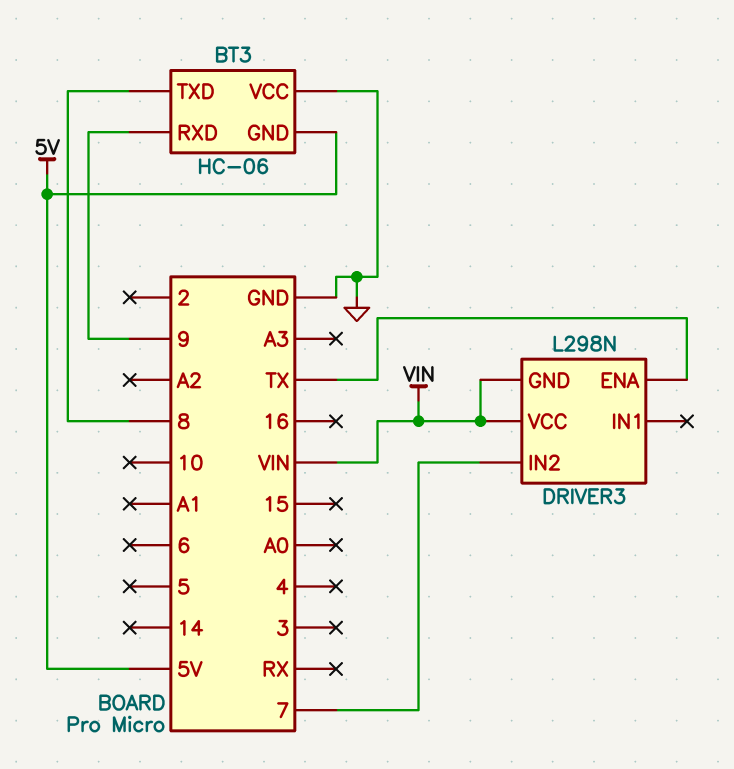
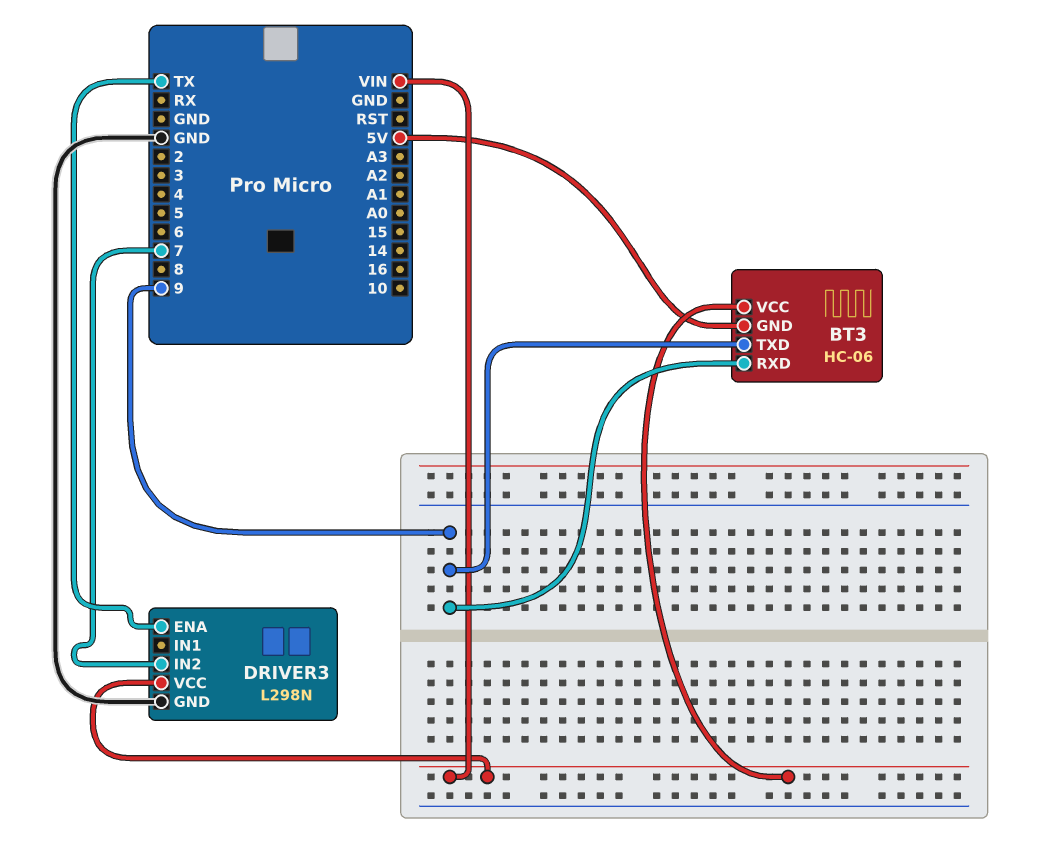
BT3 pin TXD: 8 -> 9
BT3 pin VCC: GND -> VIN
DRIVER3 pin GND: VIN -> GND

